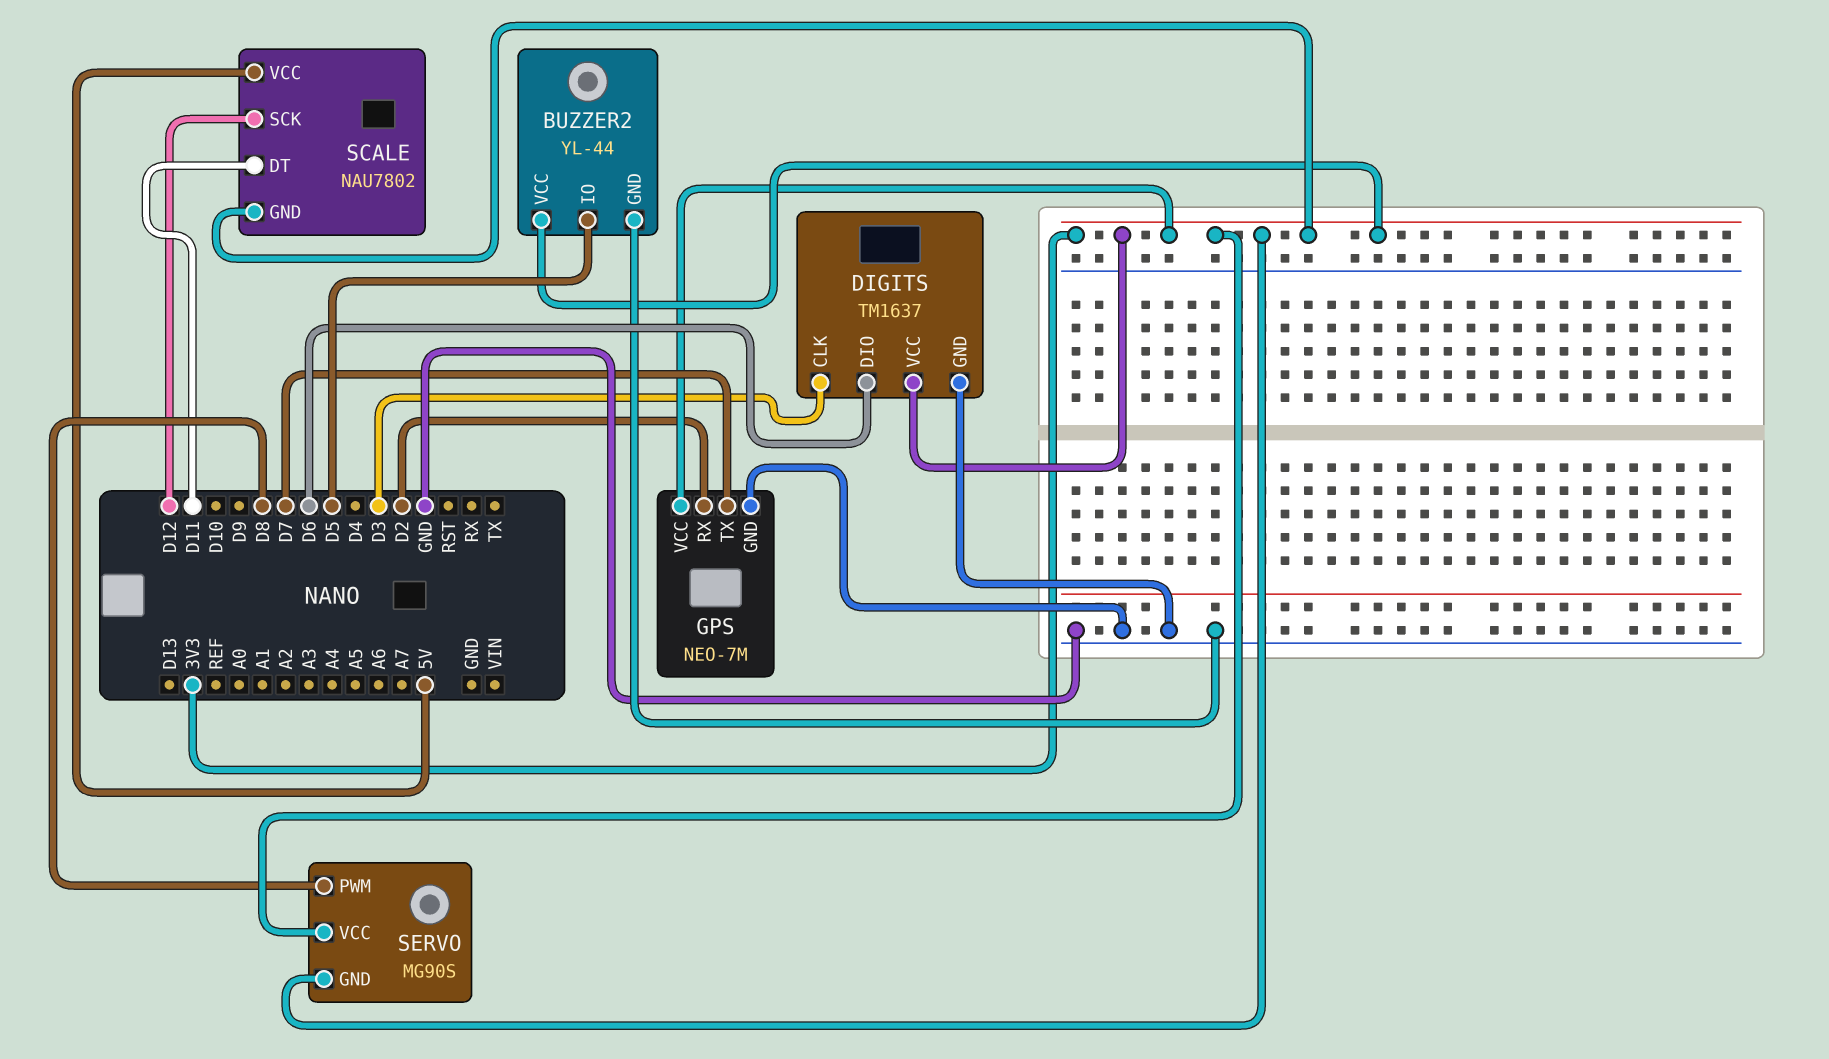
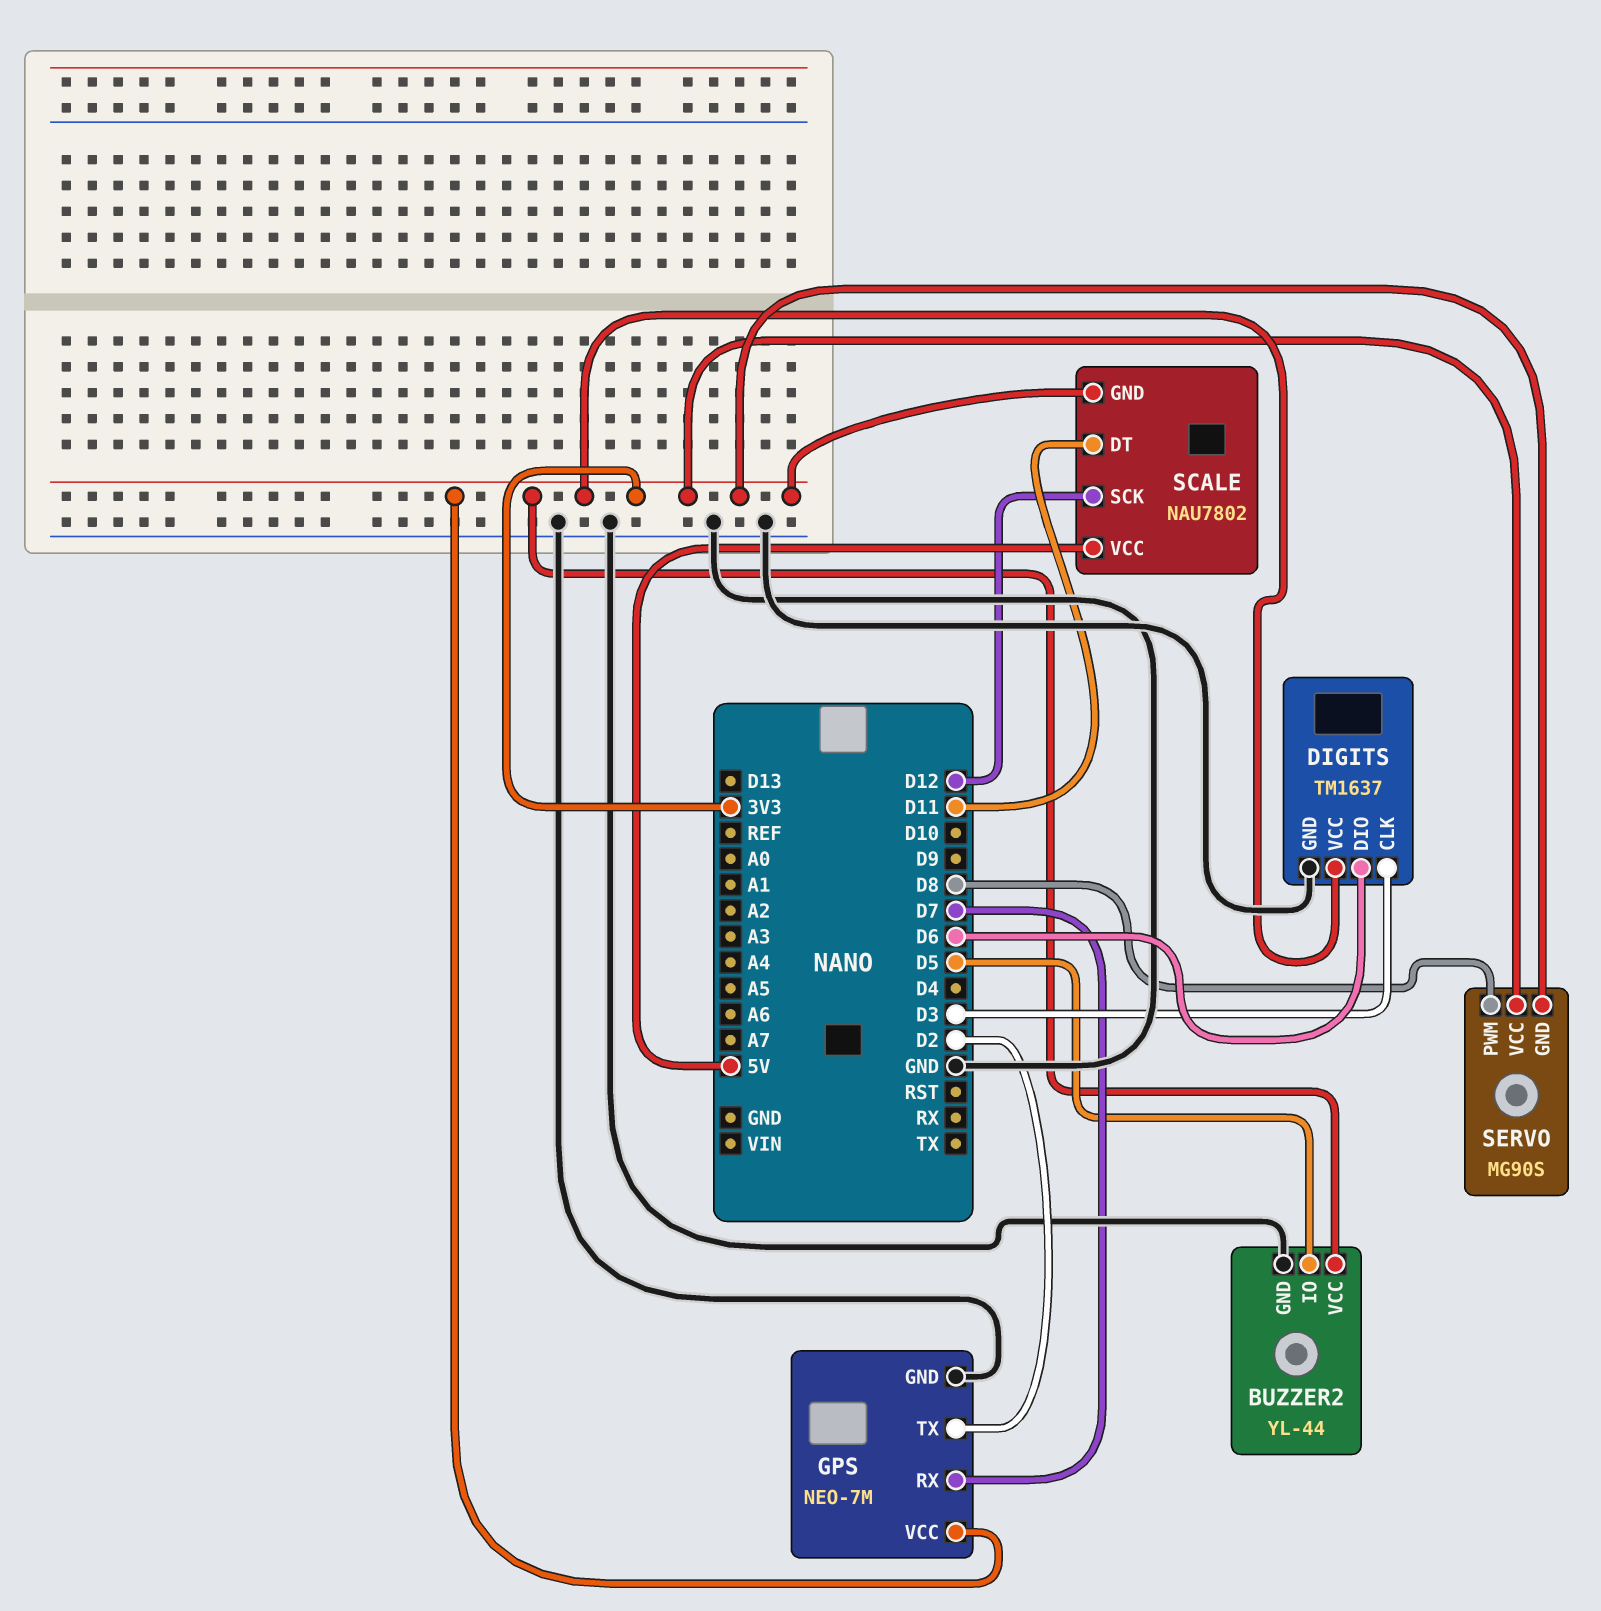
GPS pin RX: D2 -> D7
GPS pin TX: D7 -> D2

